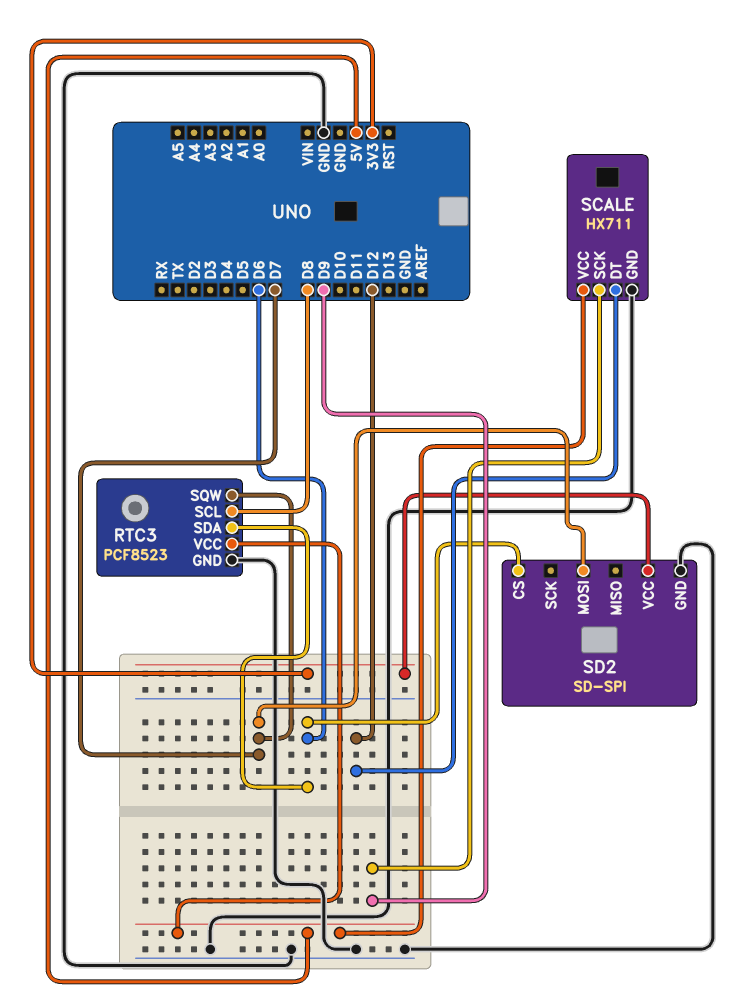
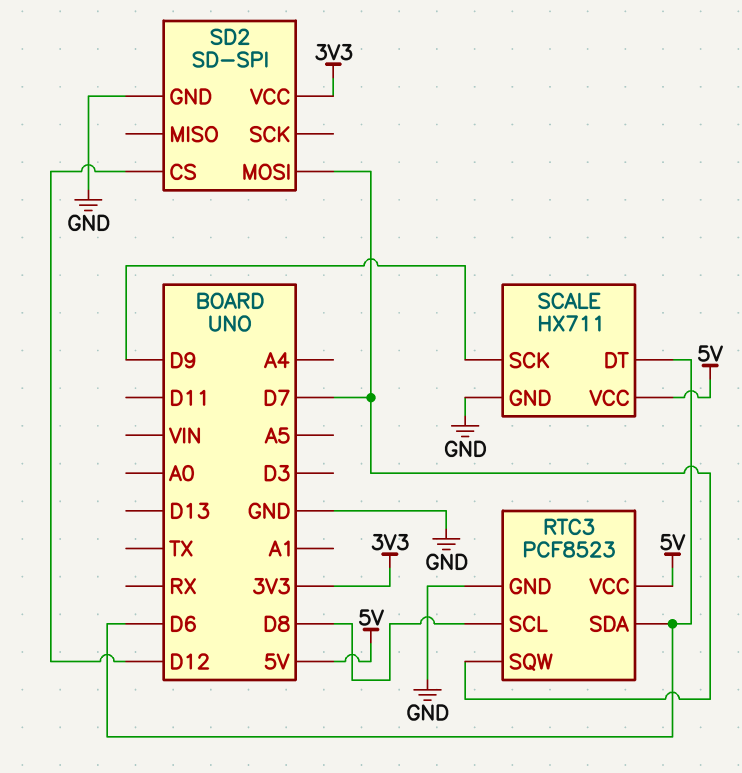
SCALE pin DT: D12 -> D6
SD2 pin CS: D6 -> D12

